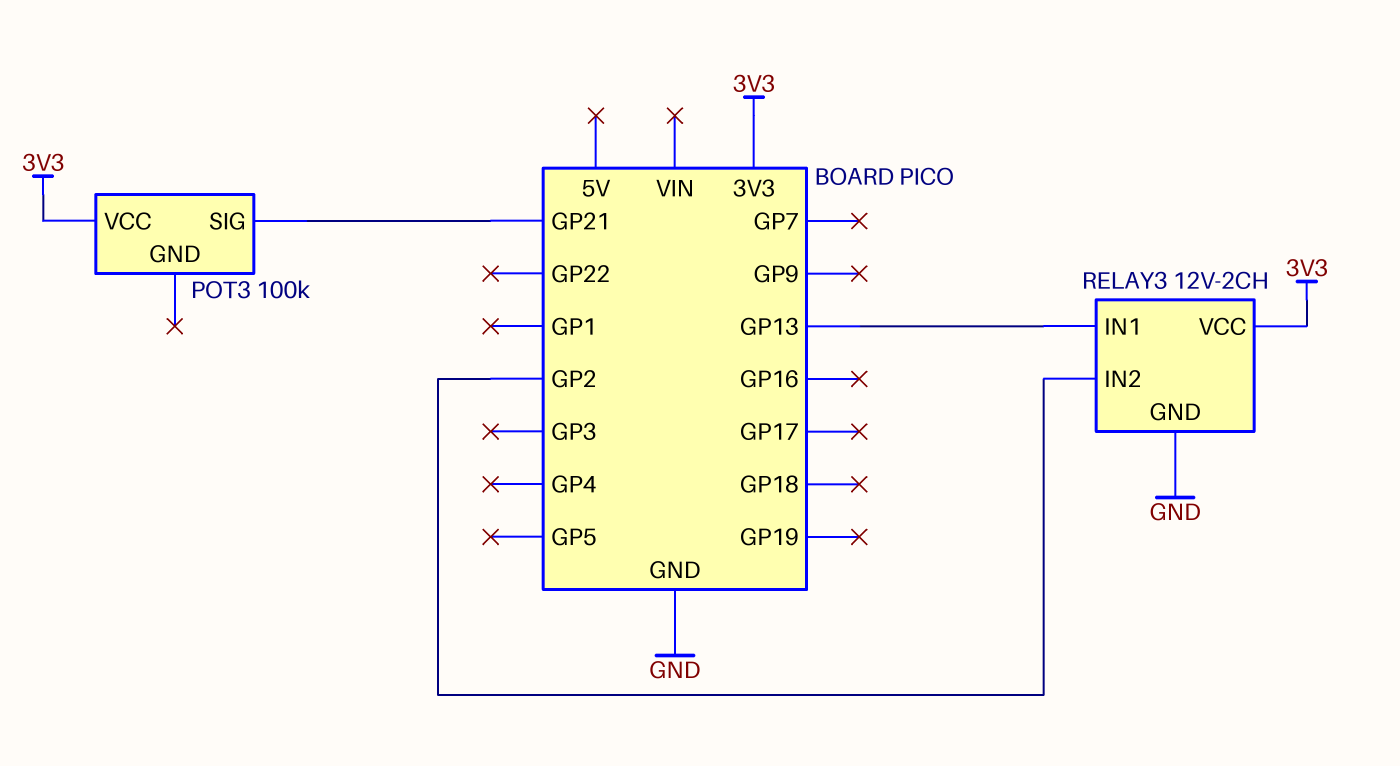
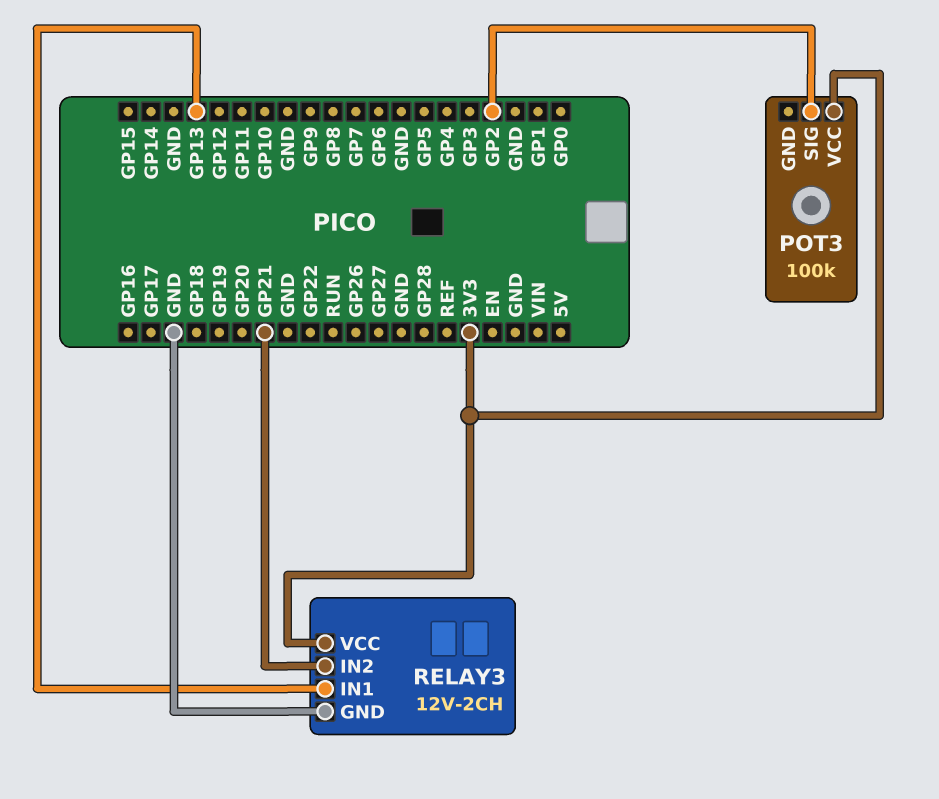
POT3 pin SIG: GP21 -> GP2
RELAY3 pin IN2: GP2 -> GP21

